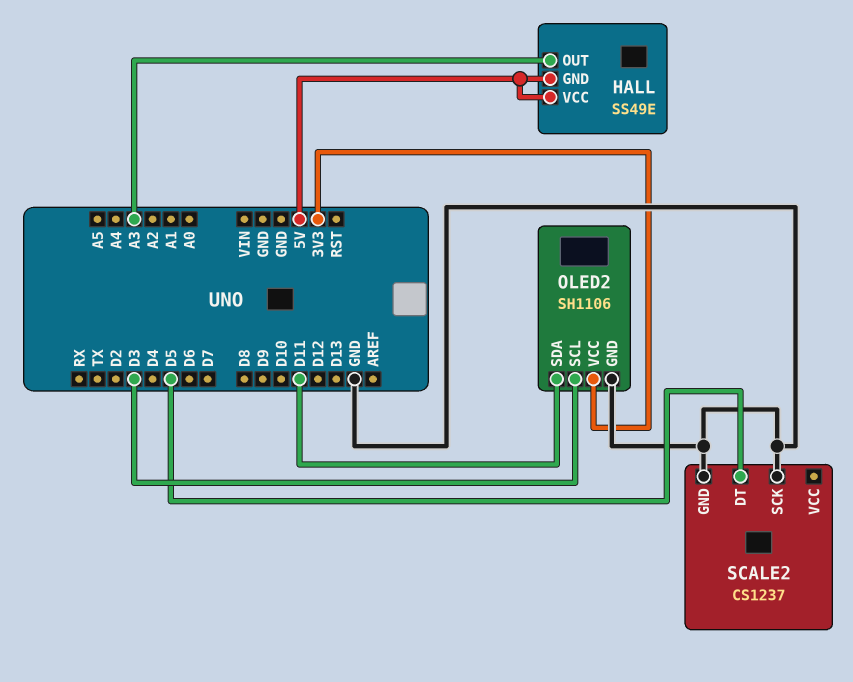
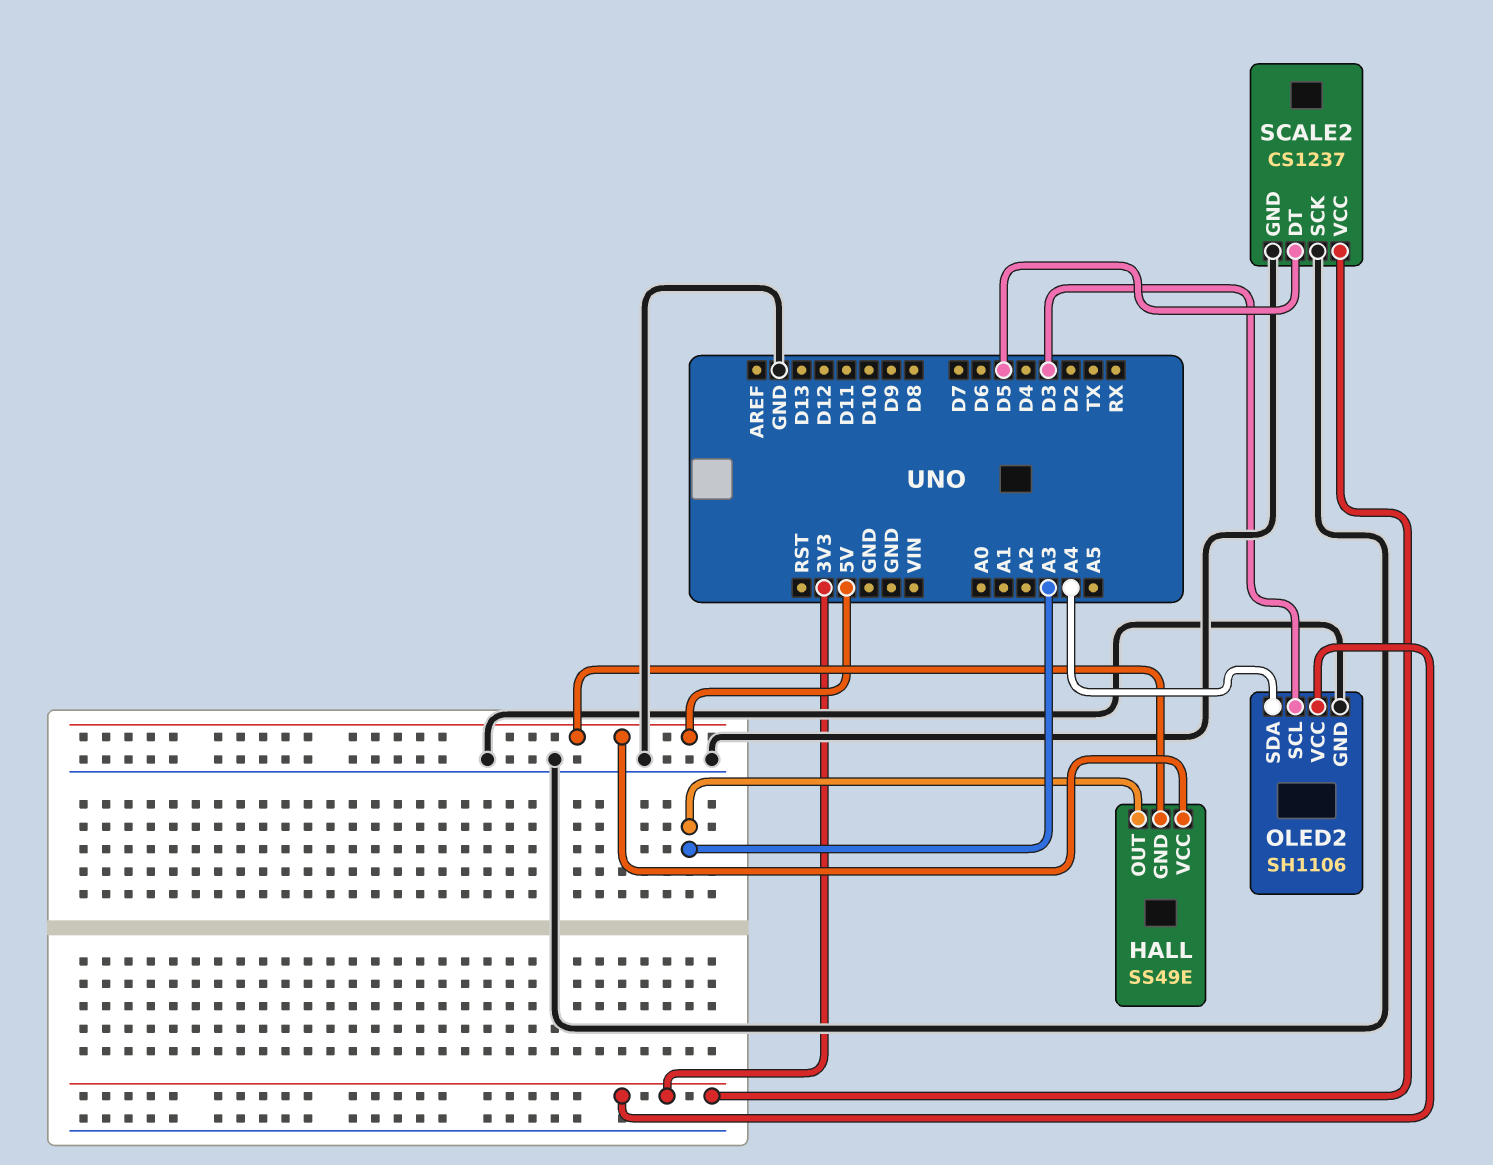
OLED2 pin SDA: D11 -> A4
SCALE2 pin VCC: none -> 3V3

